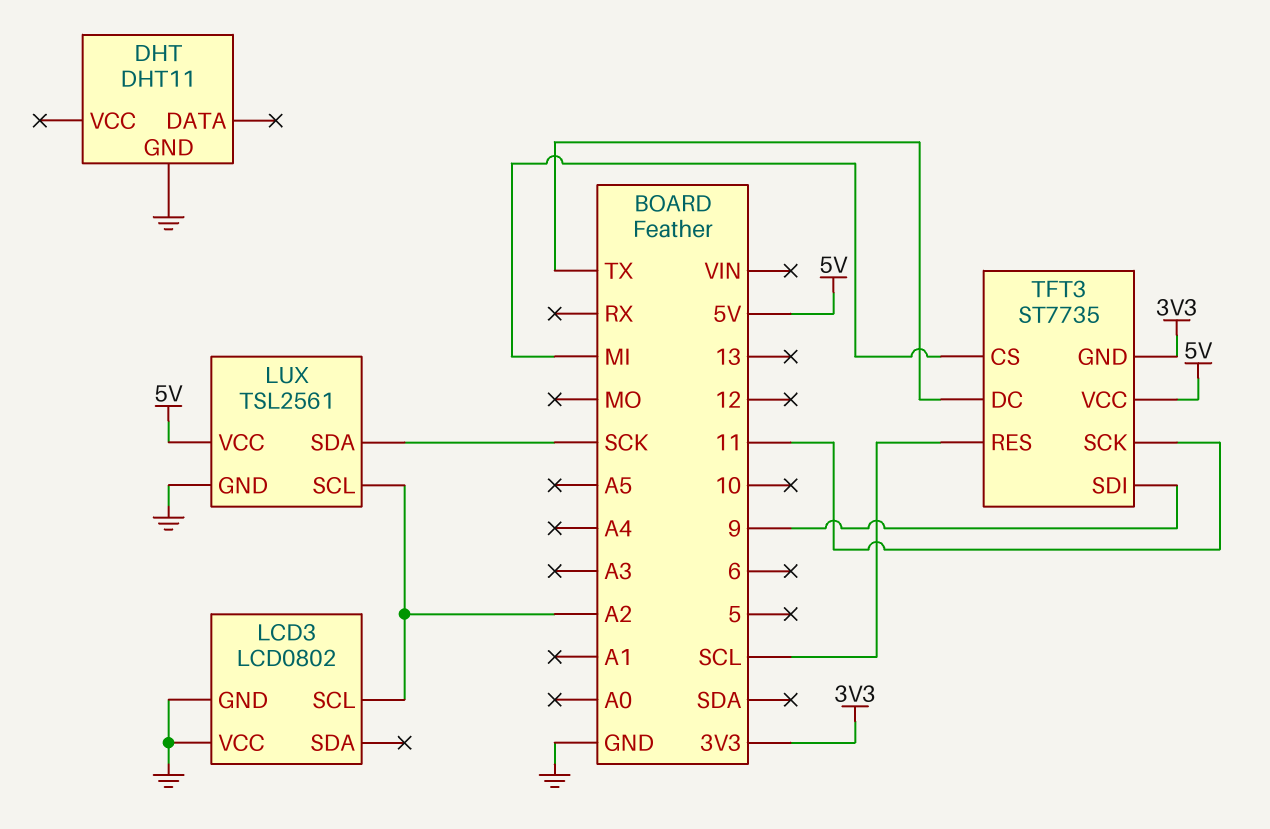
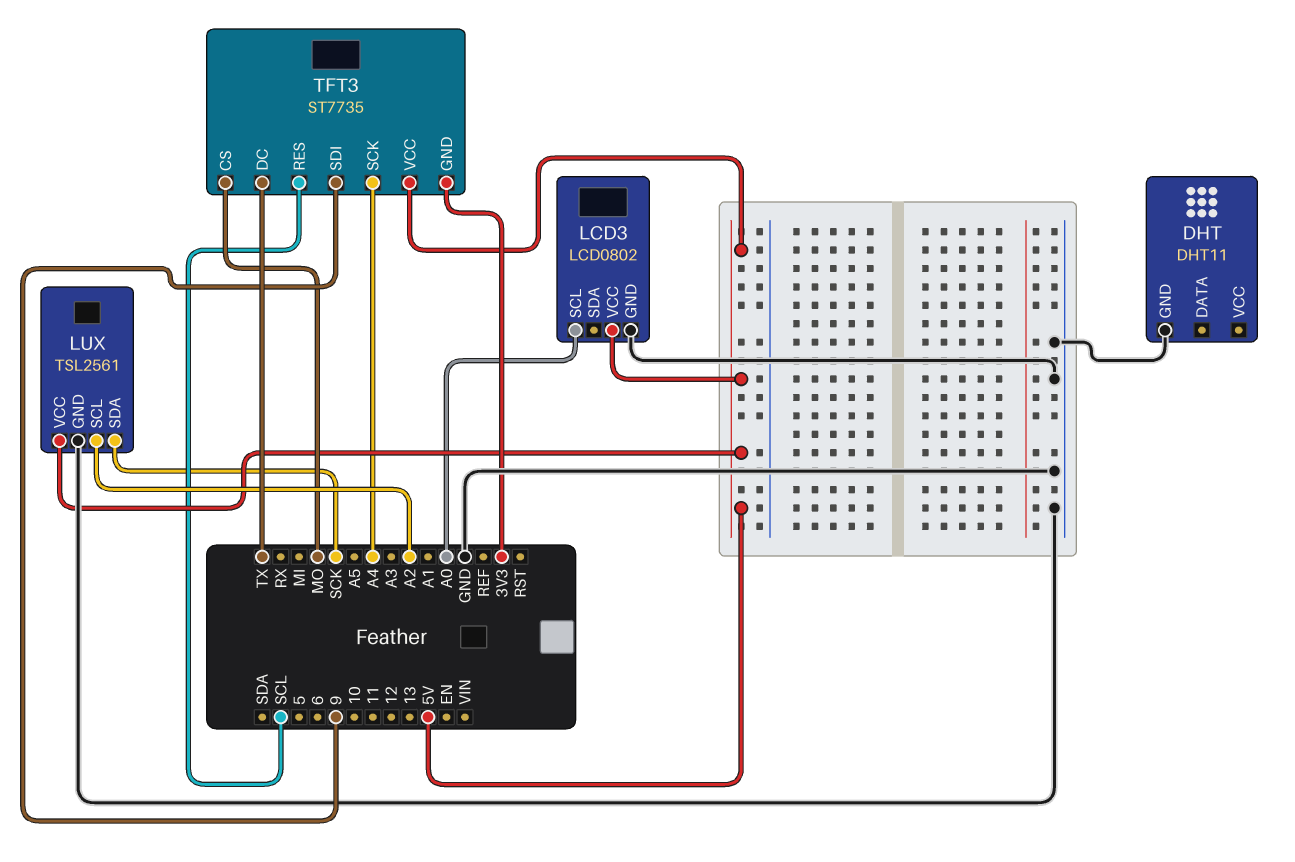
LCD3 pin SCL: A2 -> A0
LCD3 pin VCC: GND -> 5V
TFT3 pin CS: MI -> MO
TFT3 pin SCK: 11 -> A4

